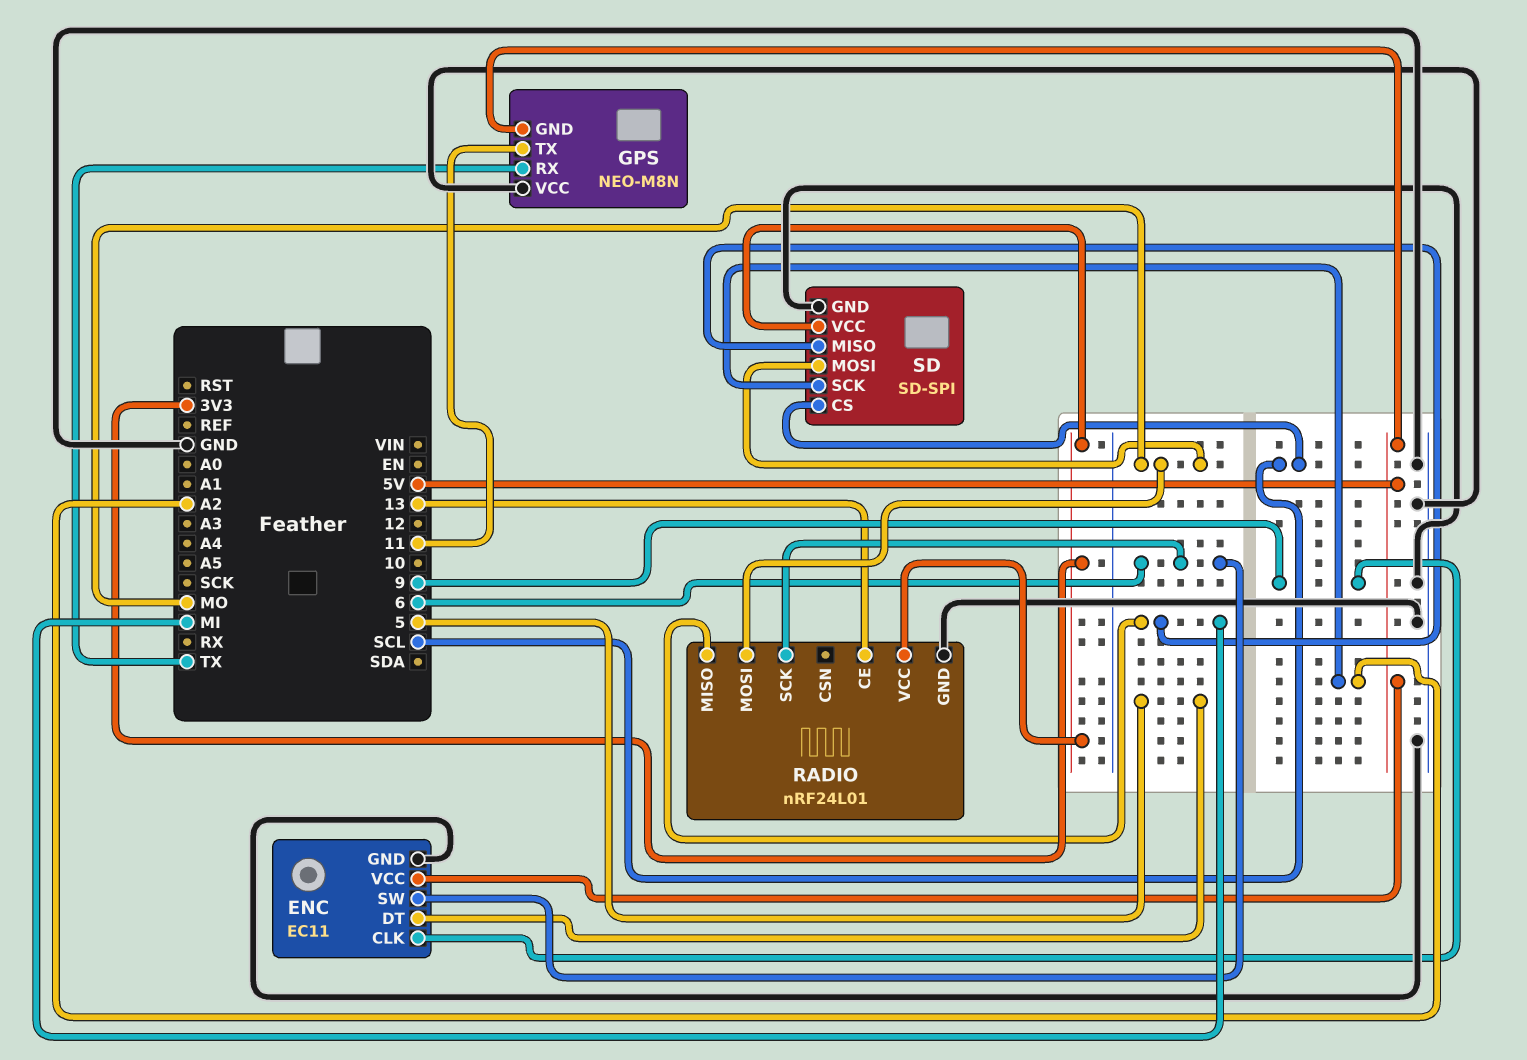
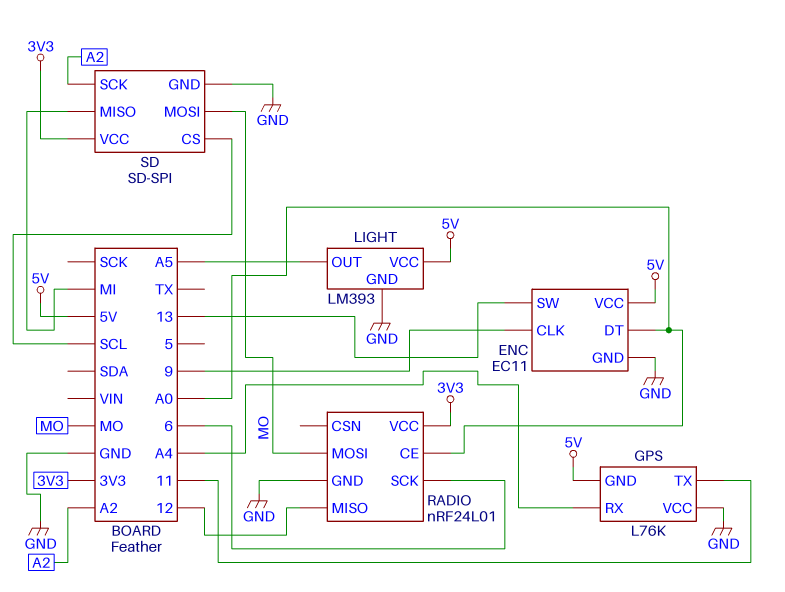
ENC pin DT: 5 -> A0
ENC pin SW: 6 -> 13
GPS: NEO-M8N -> L76K
GPS pin RX: TX -> A4
LIGHT: none -> LM393
LIGHT pin GND: none -> GND
LIGHT pin OUT: none -> A5
LIGHT pin VCC: none -> 5V
RADIO pin CE: 13 -> A0
RADIO pin MISO: MI -> 12

